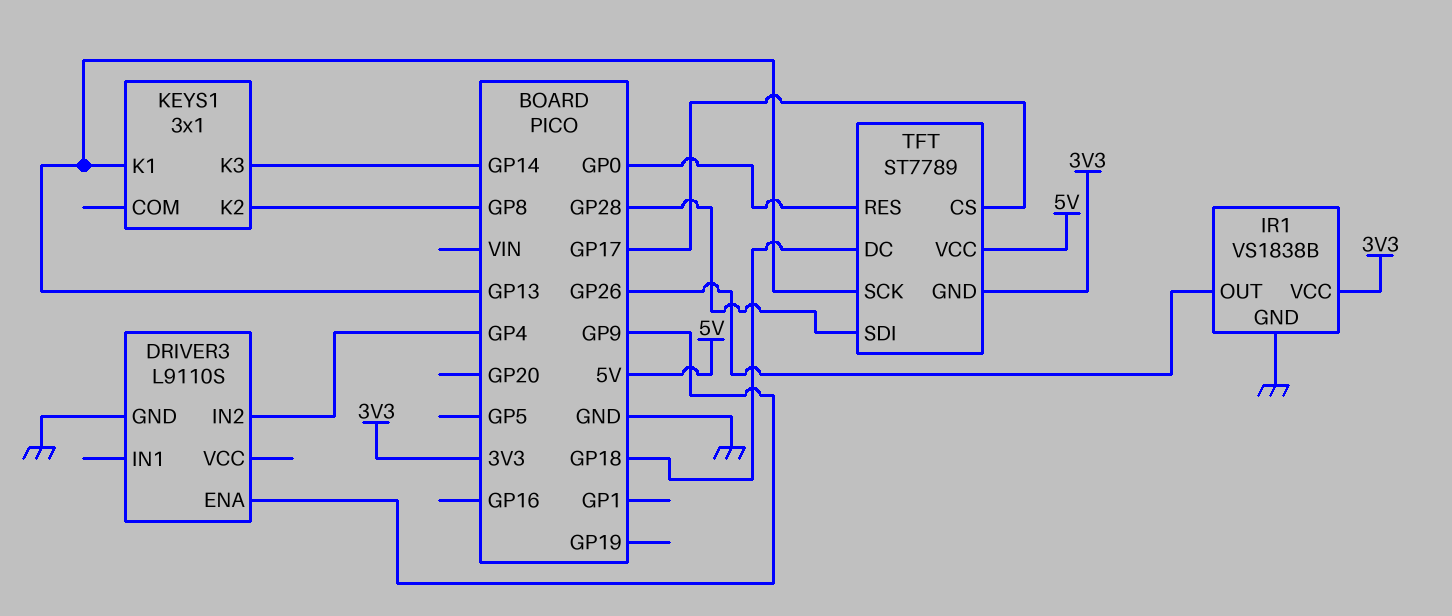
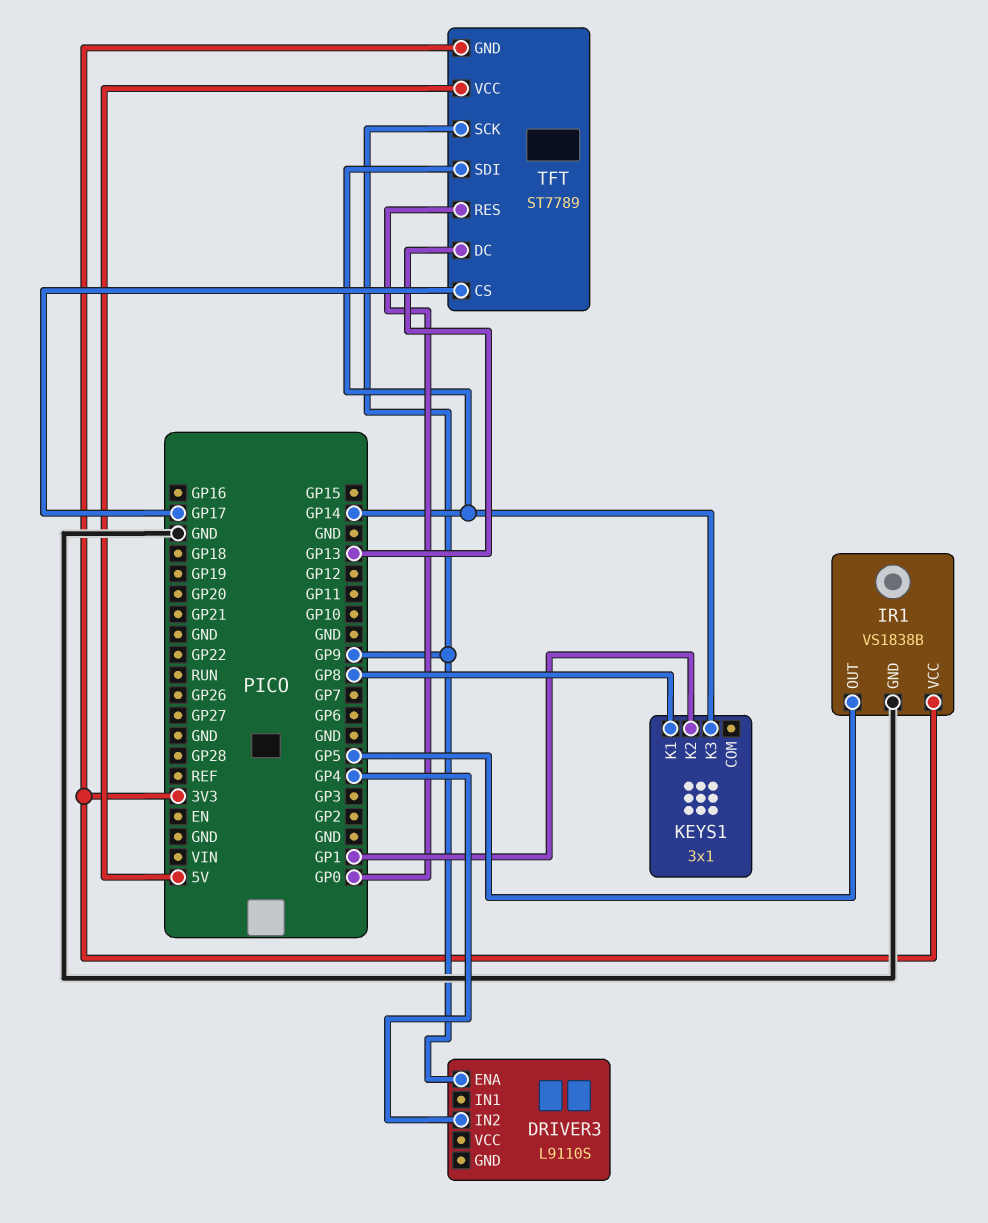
DRIVER3 pin GND: GND -> none
IR1 pin OUT: GP26 -> GP5
KEYS1 pin K1: GP13 -> GP8
KEYS1 pin K2: GP8 -> GP1
TFT pin DC: GP18 -> GP13
TFT pin SCK: GP13 -> GP9
TFT pin SDI: GP28 -> GP14

